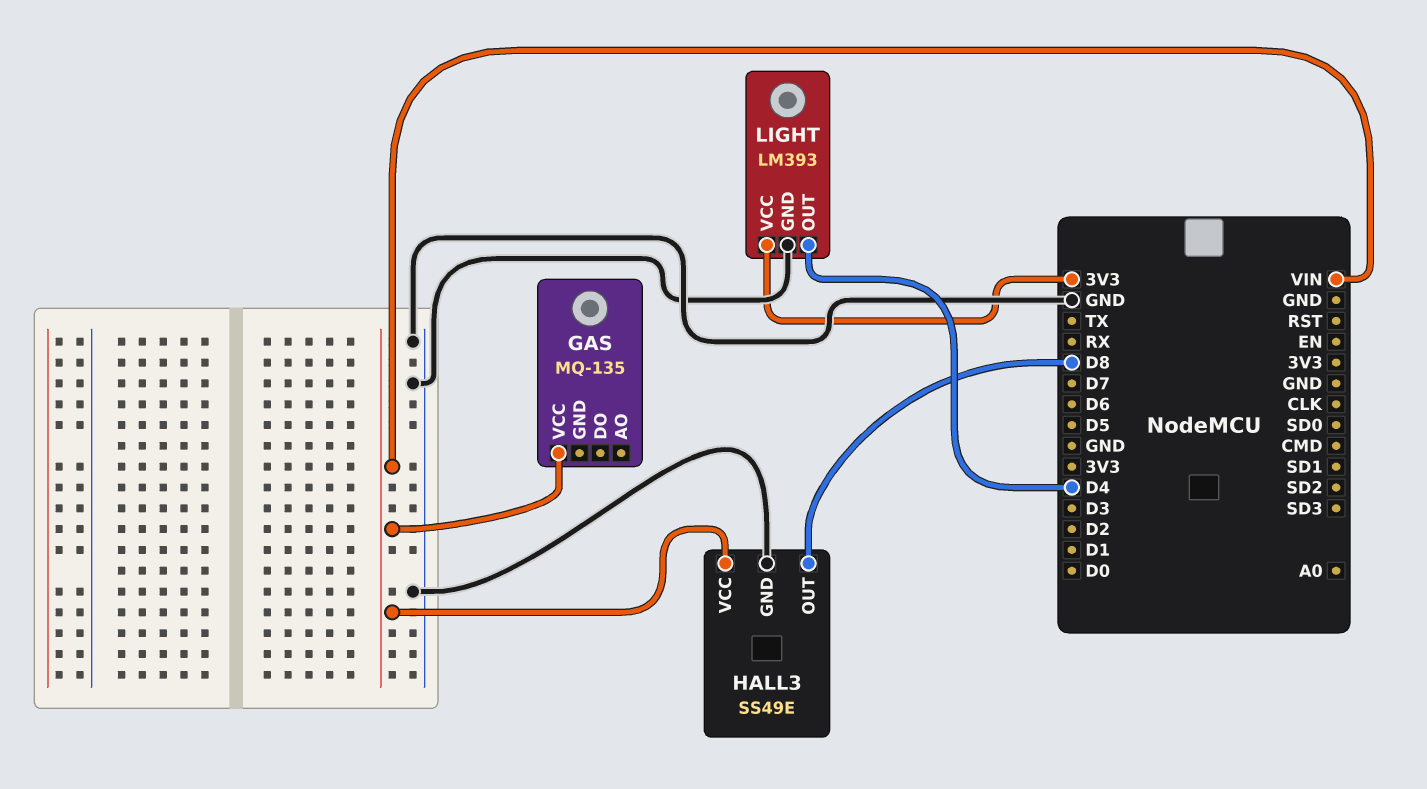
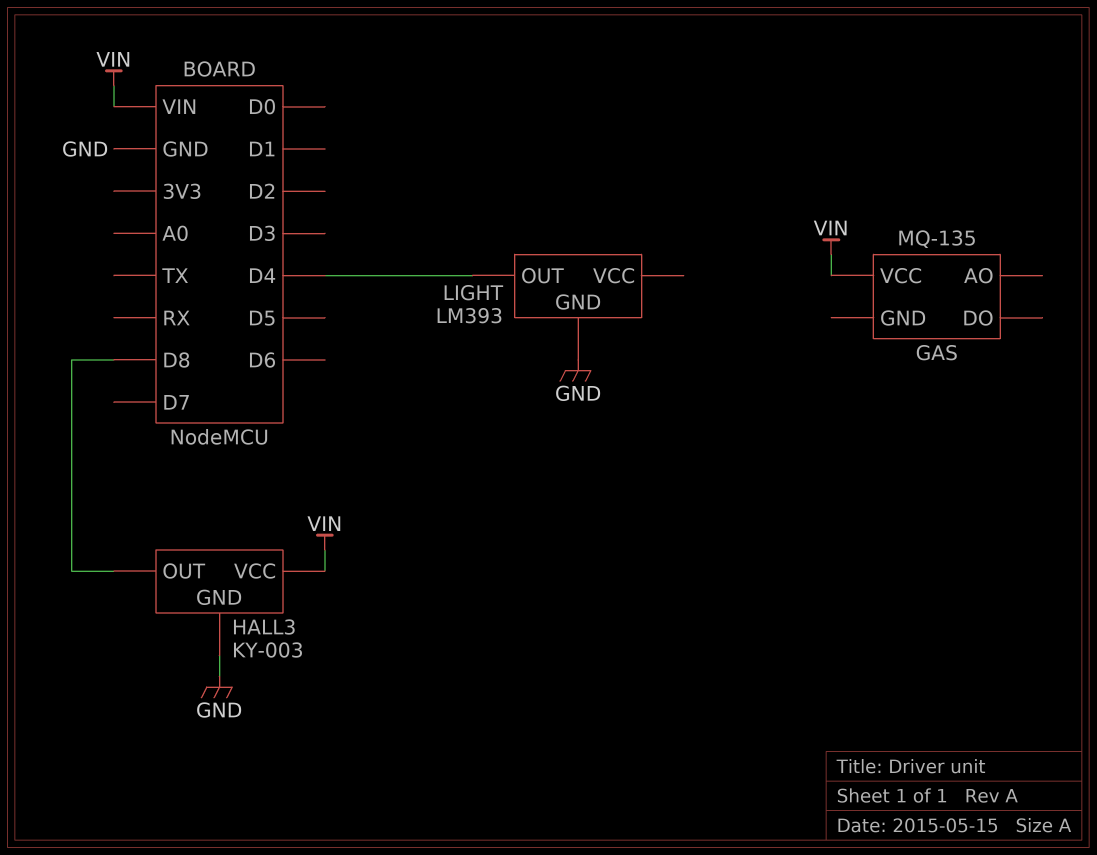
HALL3: SS49E -> KY-003
LIGHT pin VCC: 3V3 -> none

